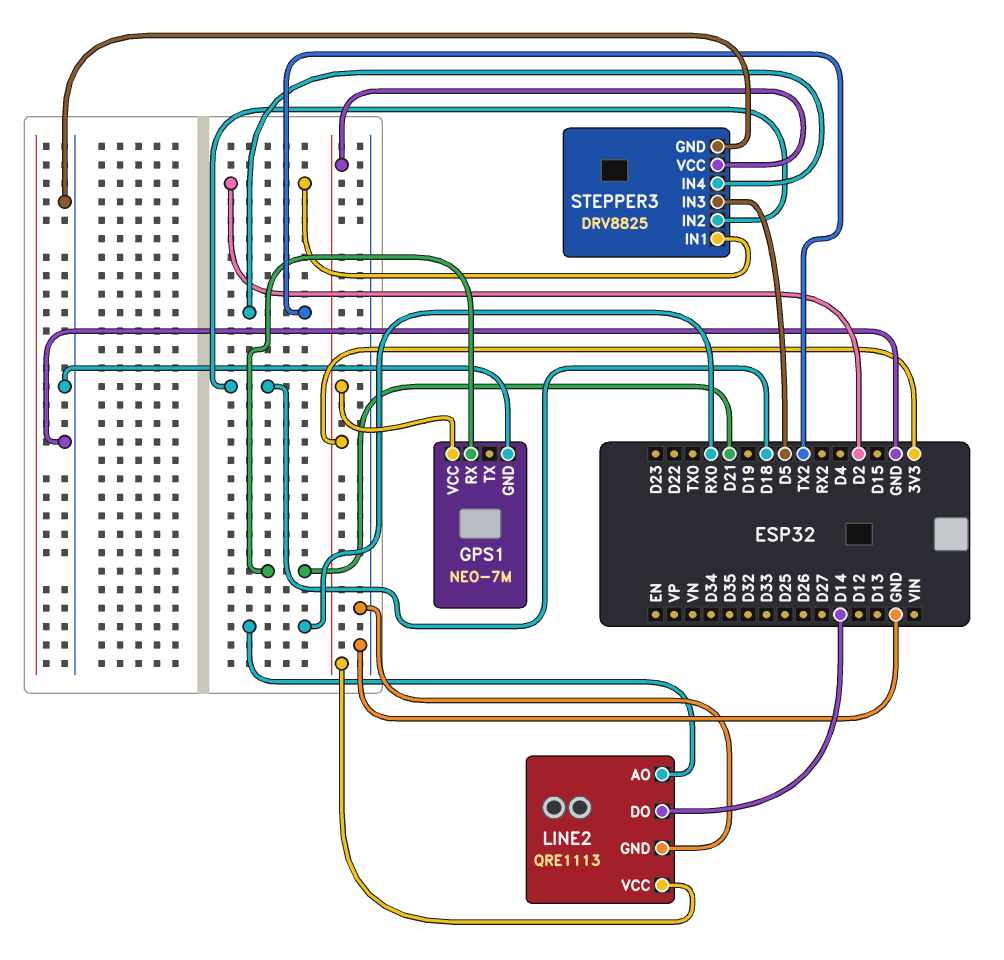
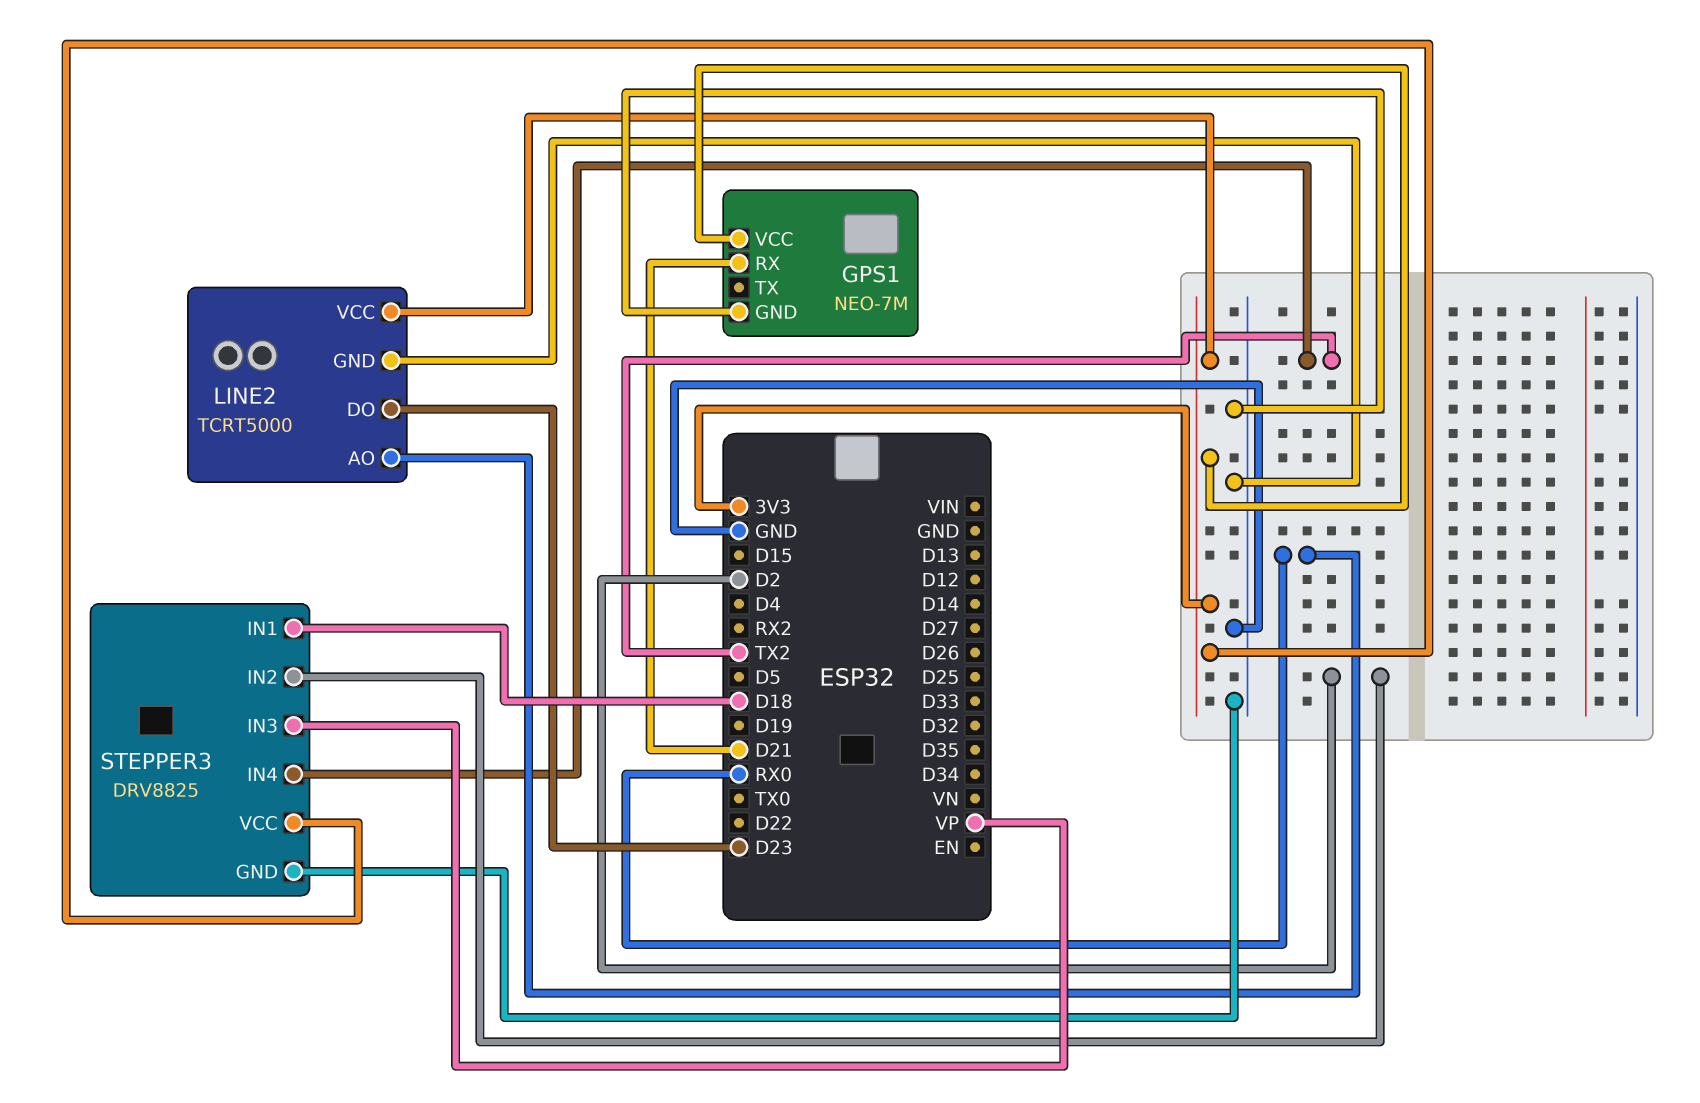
LINE2: QRE1113 -> TCRT5000
LINE2 pin DO: D14 -> D23
STEPPER3 pin IN1: D2 -> D18
STEPPER3 pin IN2: D18 -> D2
STEPPER3 pin IN3: D5 -> VP

